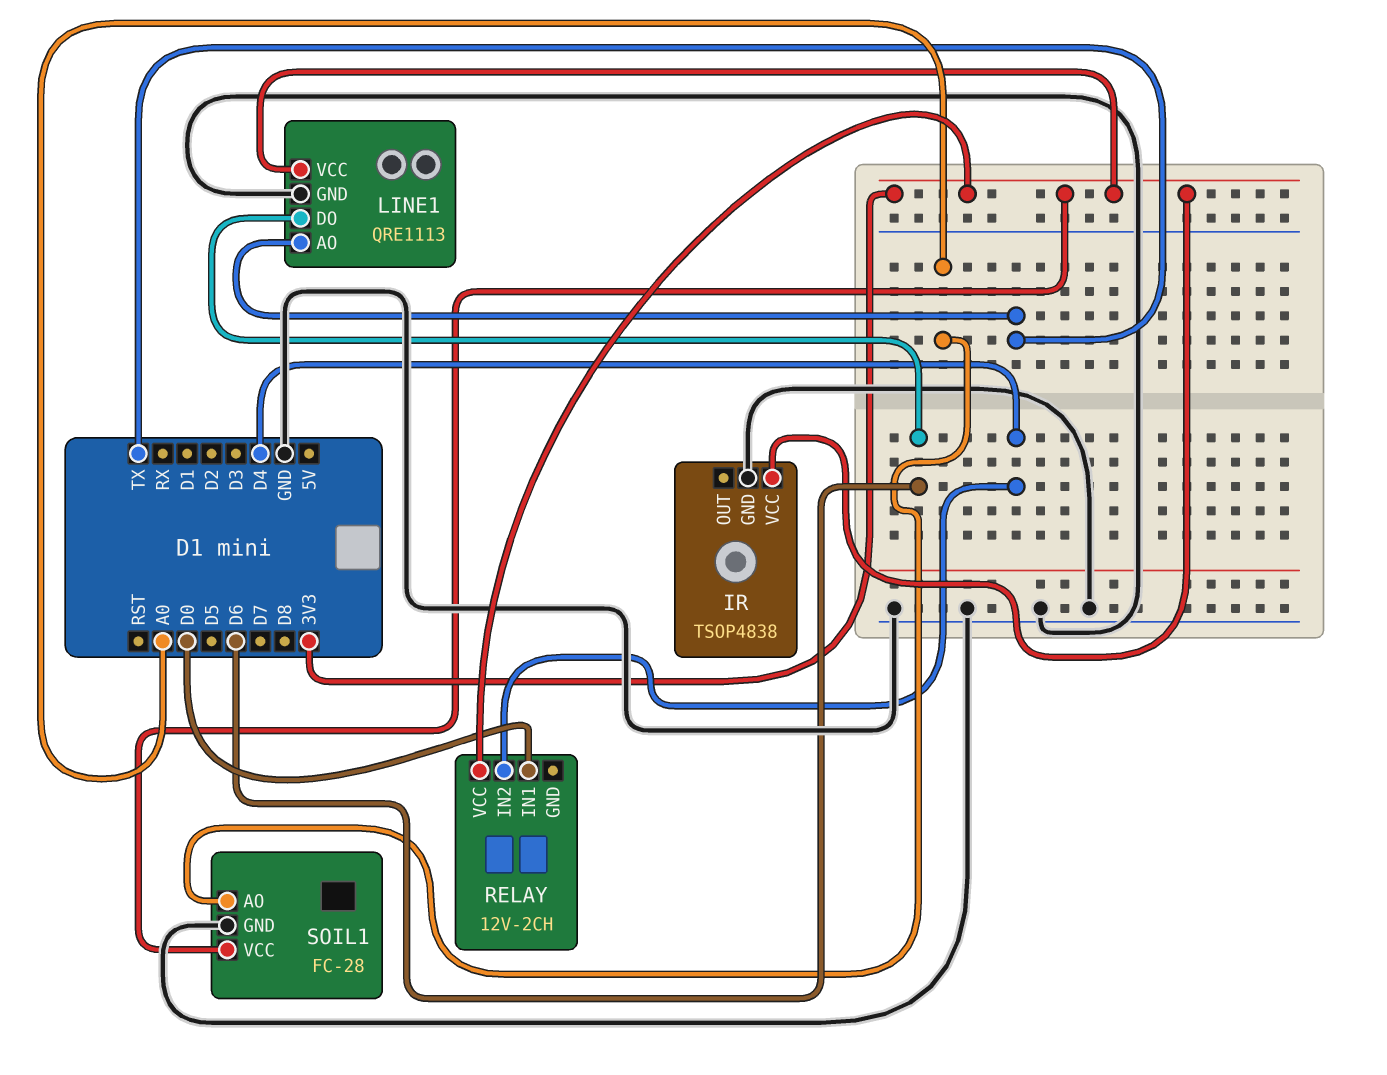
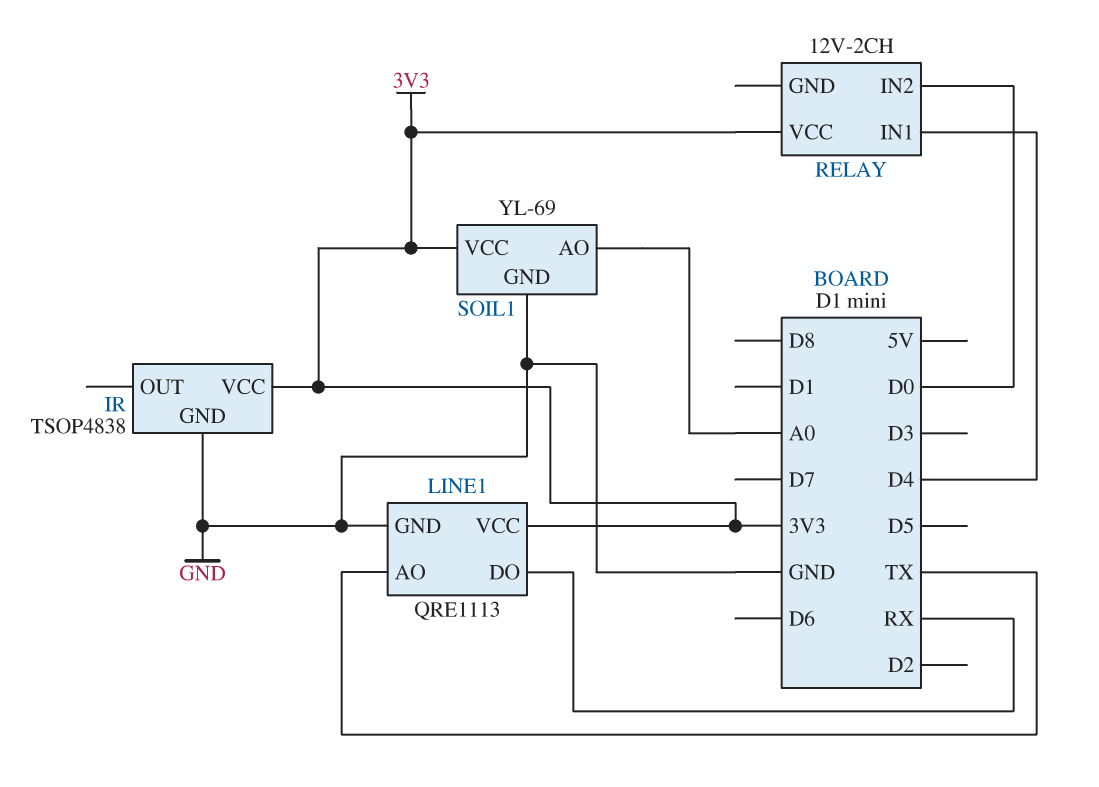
LINE1 pin DO: D6 -> RX
RELAY pin IN1: D0 -> D4
RELAY pin IN2: D4 -> D0
SOIL1: FC-28 -> YL-69

